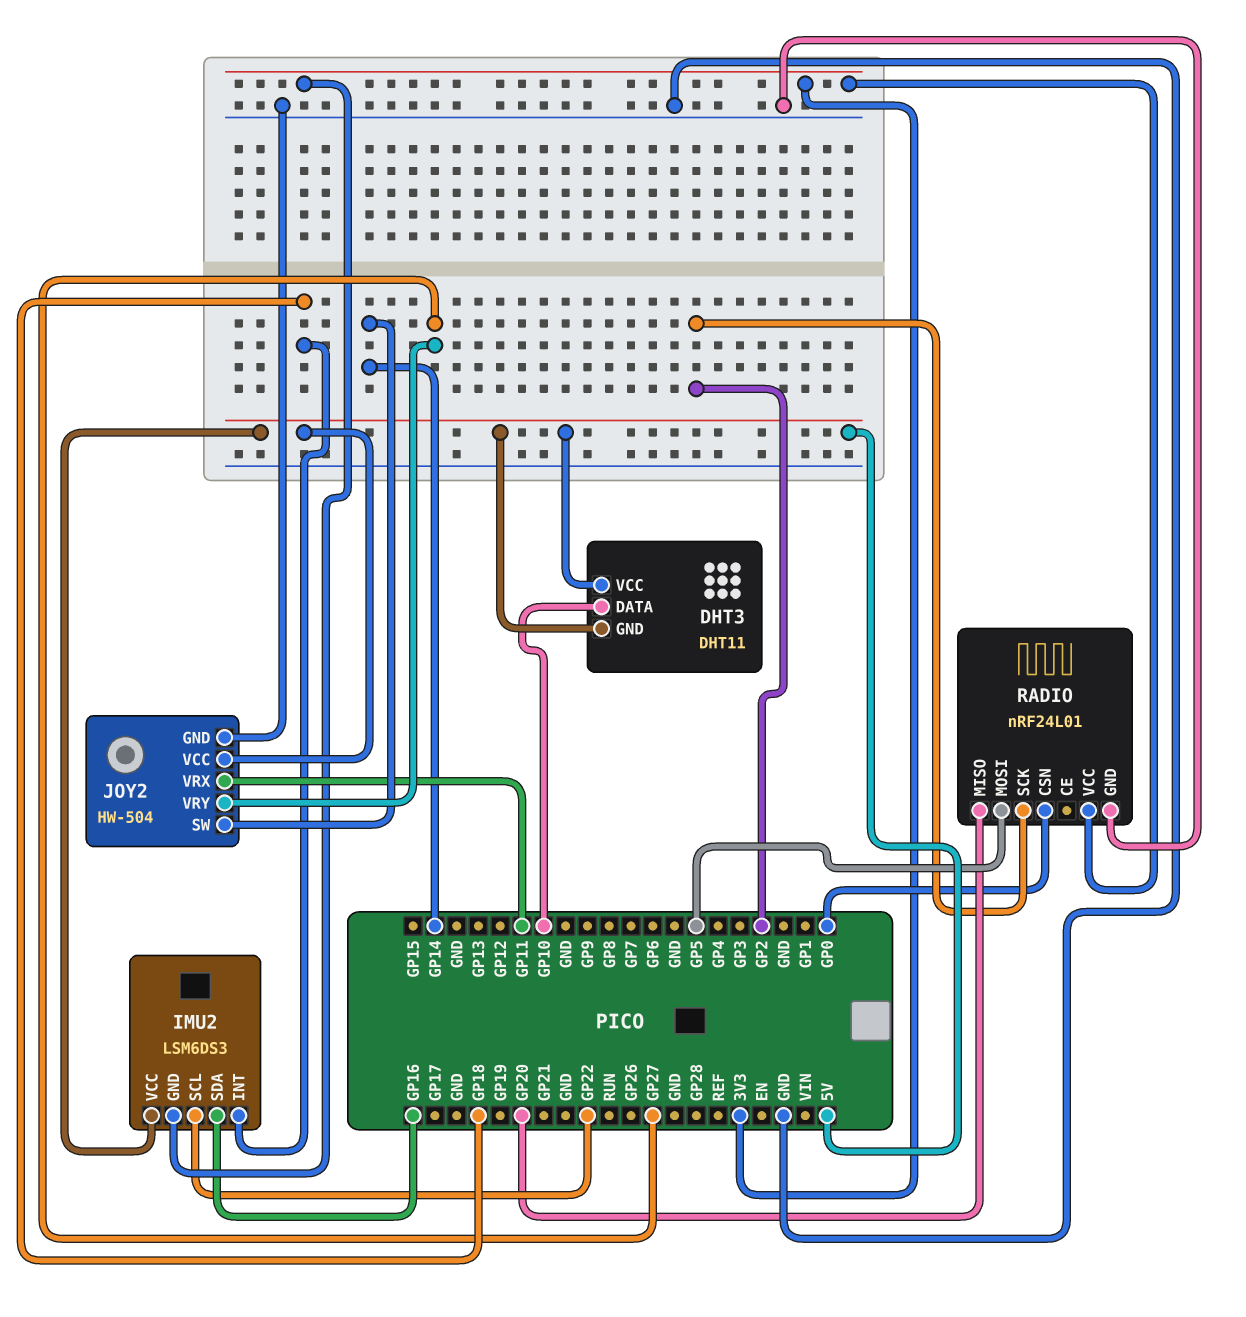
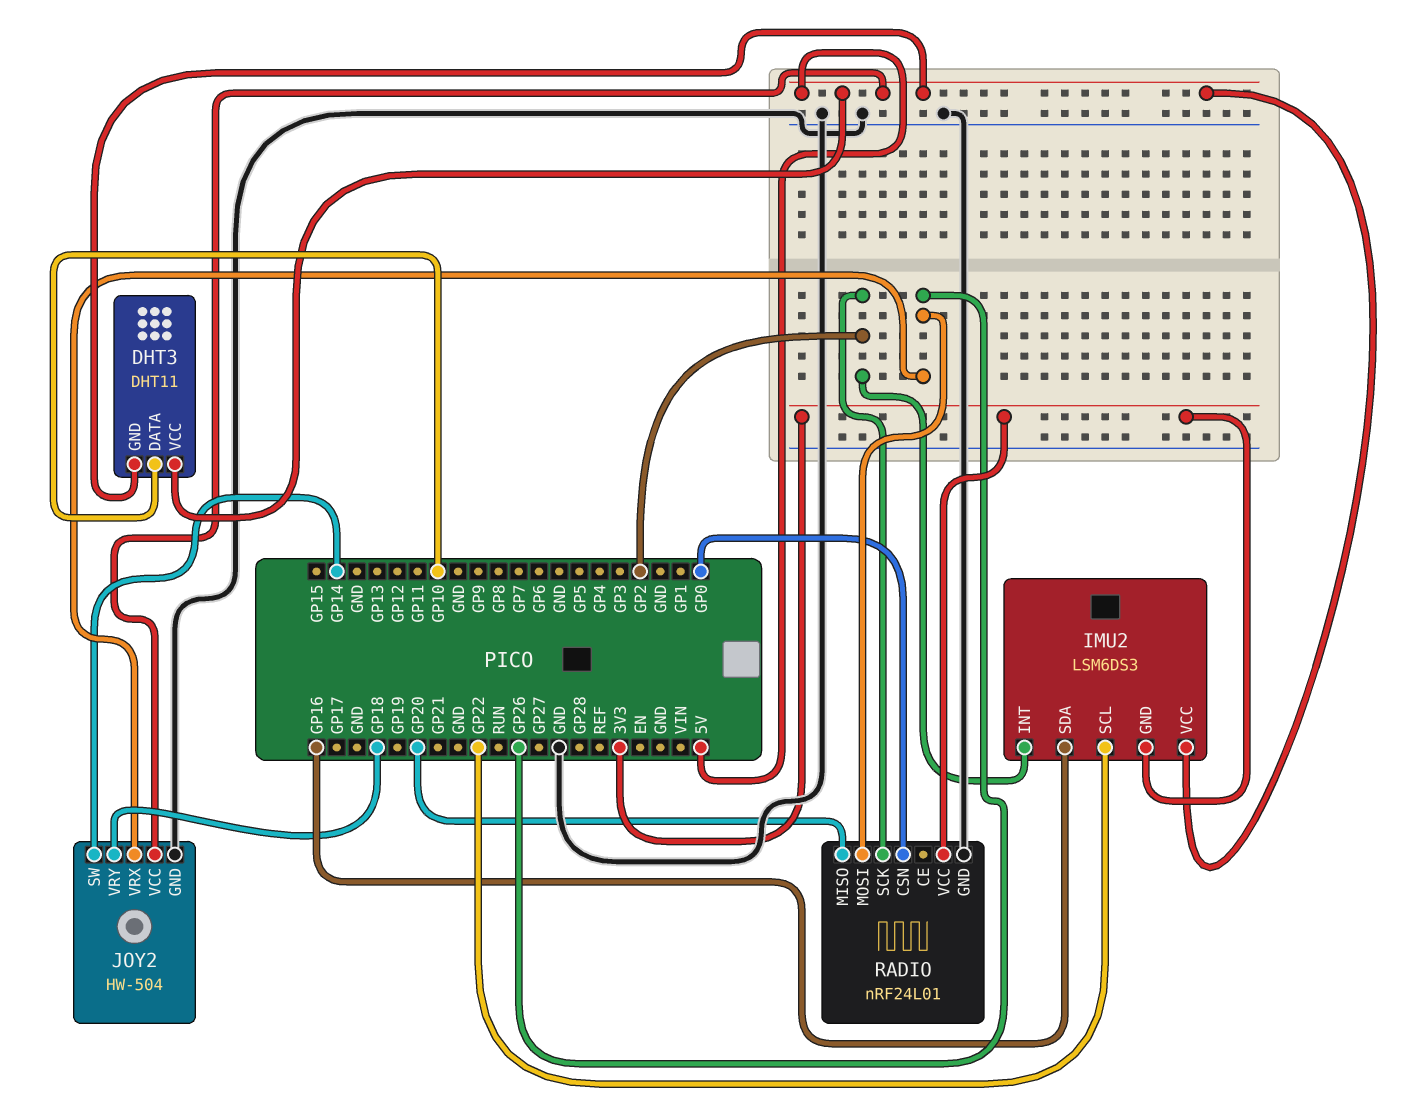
IMU2 pin INT: GP18 -> GP2
JOY2 pin VRX: GP11 -> GP26
JOY2 pin VRY: GP27 -> GP18
RADIO pin MOSI: GP5 -> GP26

